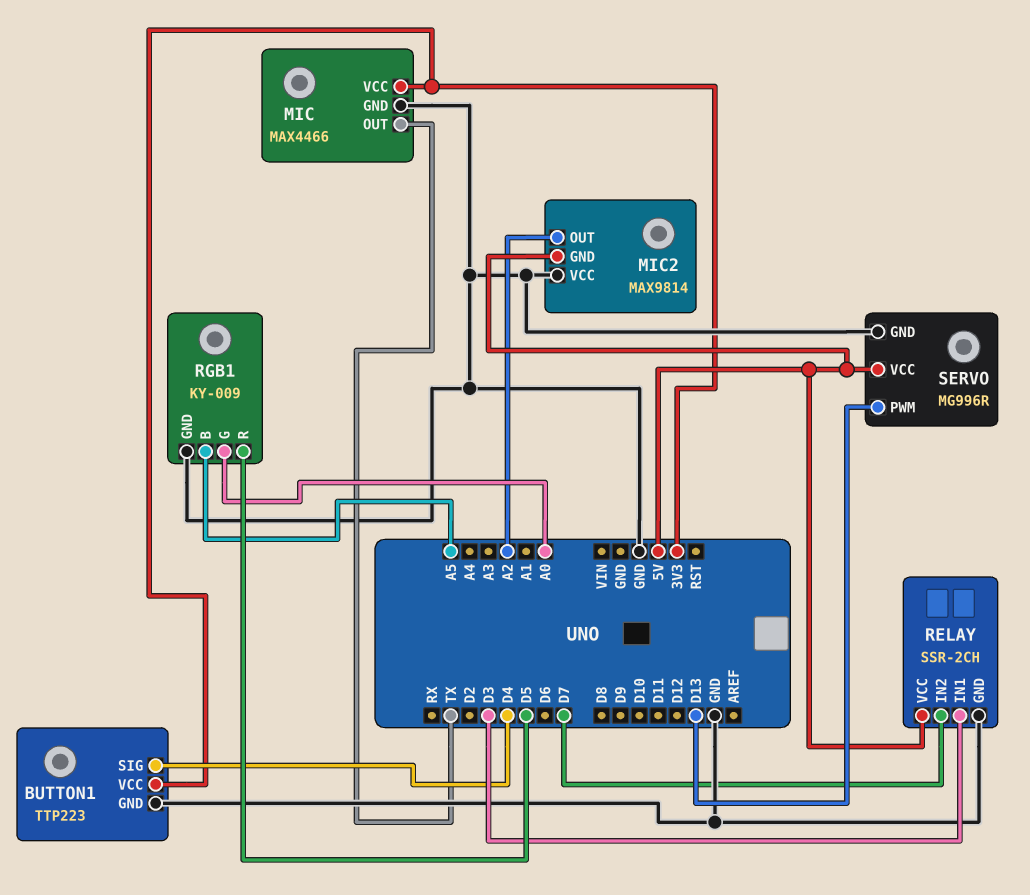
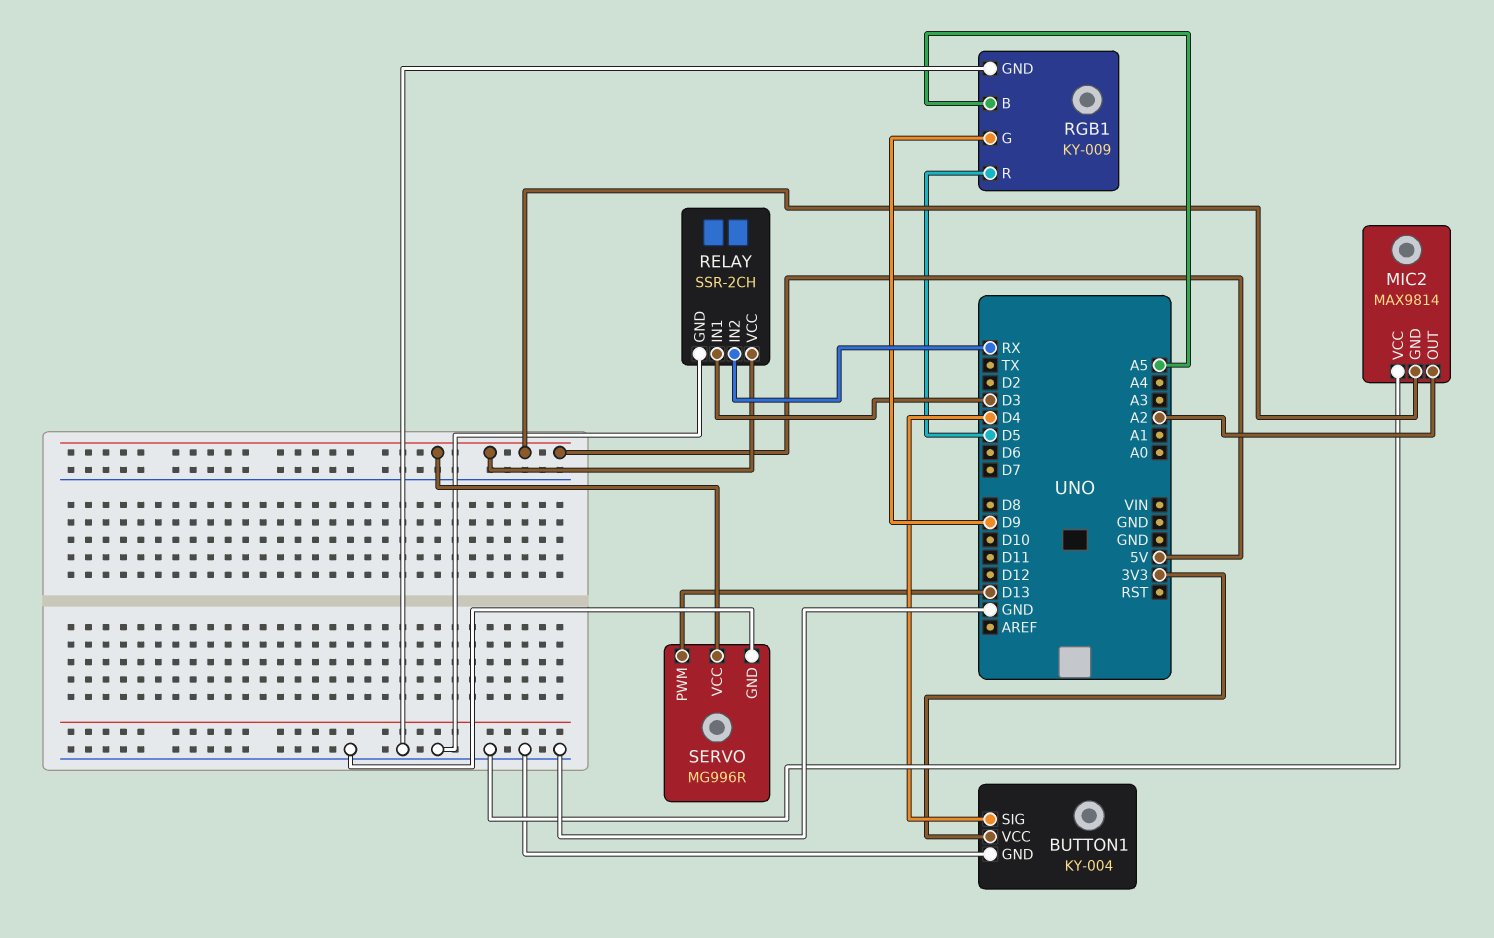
BUTTON1: TTP223 -> KY-004
MIC: MAX4466 -> none
MIC pin GND: GND -> none
MIC pin OUT: TX -> none
MIC pin VCC: 3V3 -> none
RELAY pin IN2: D7 -> RX
RGB1 pin G: A0 -> D9

